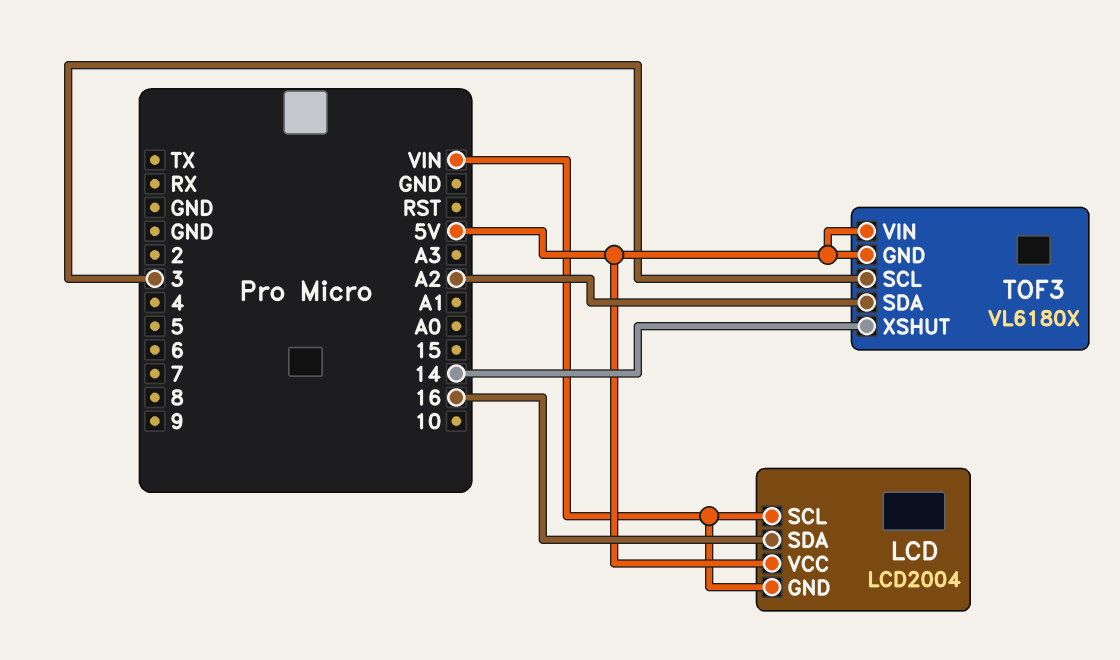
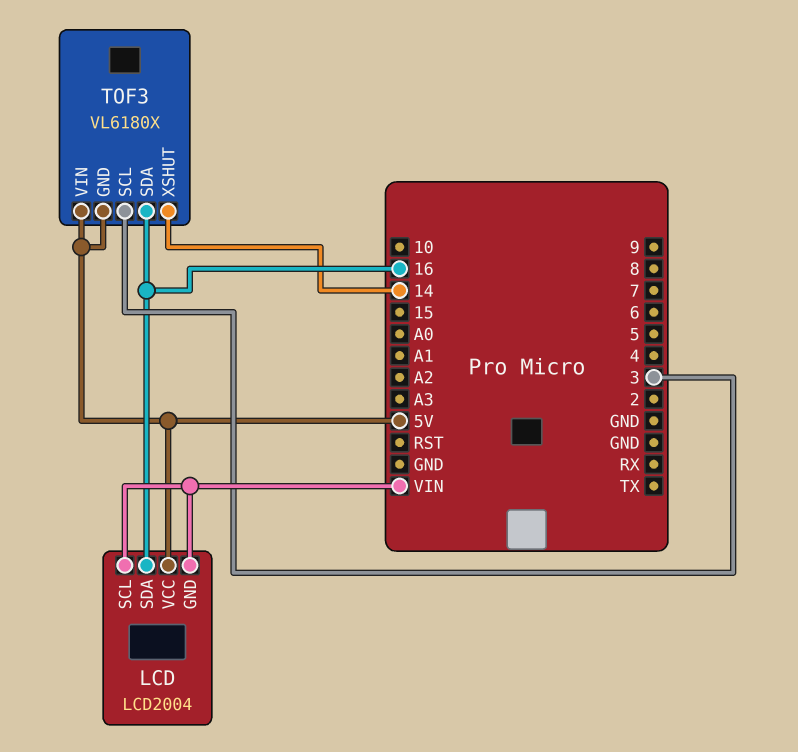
TOF3 pin SDA: A2 -> 16

